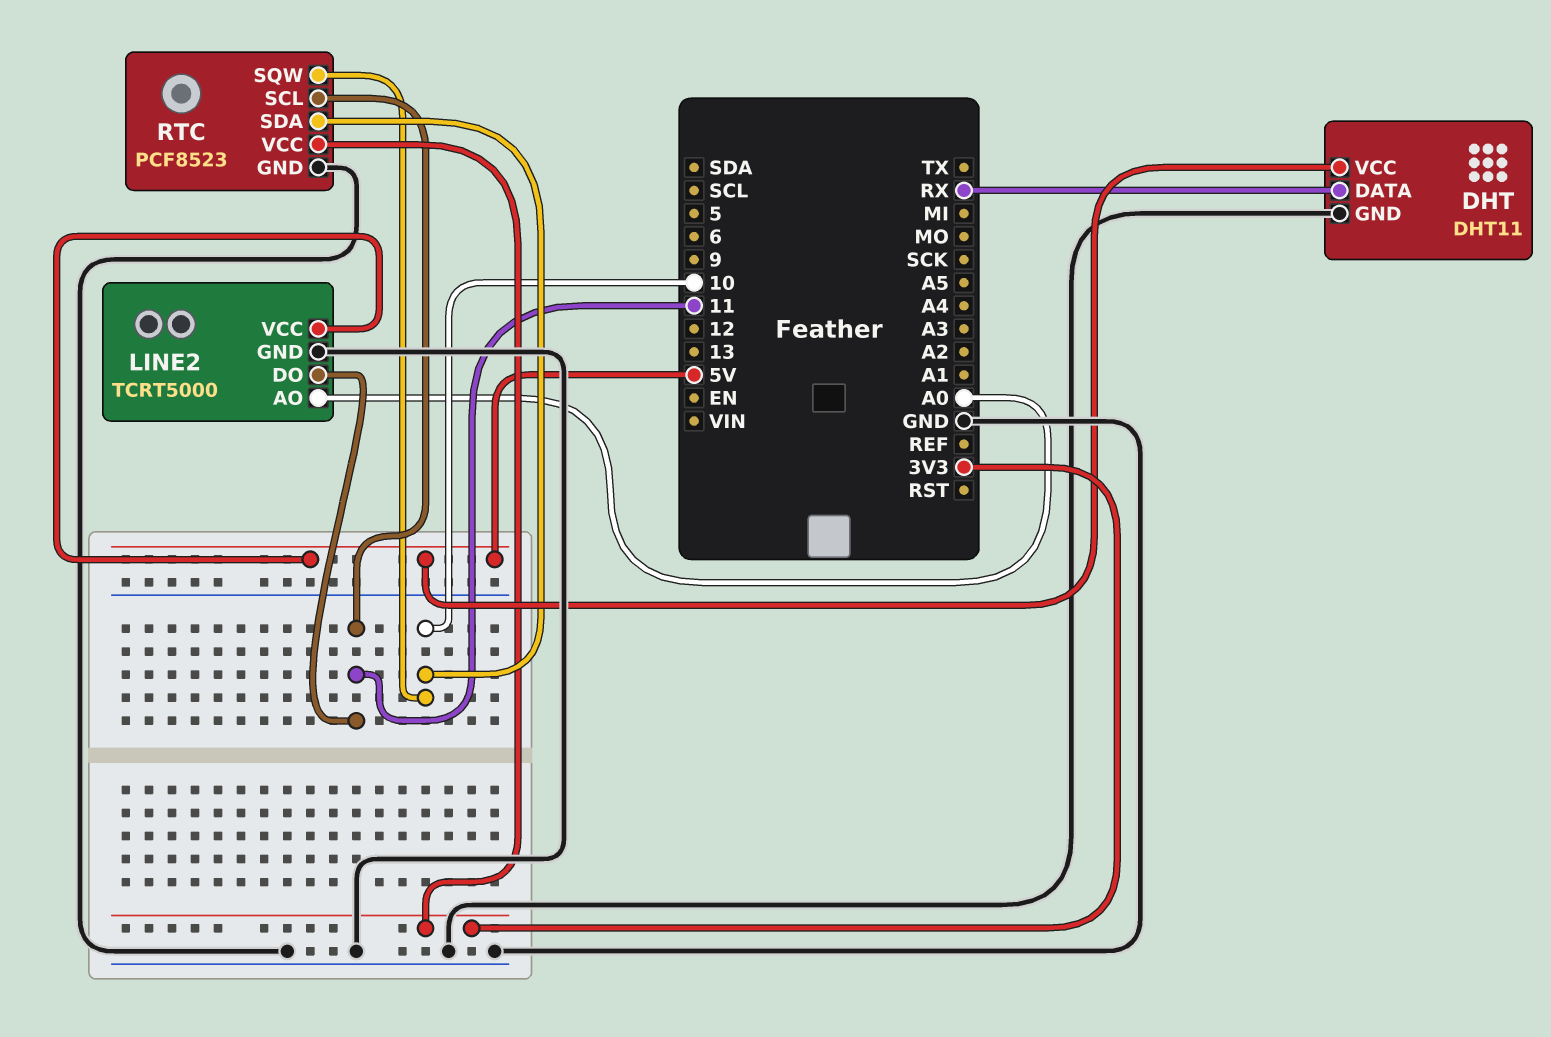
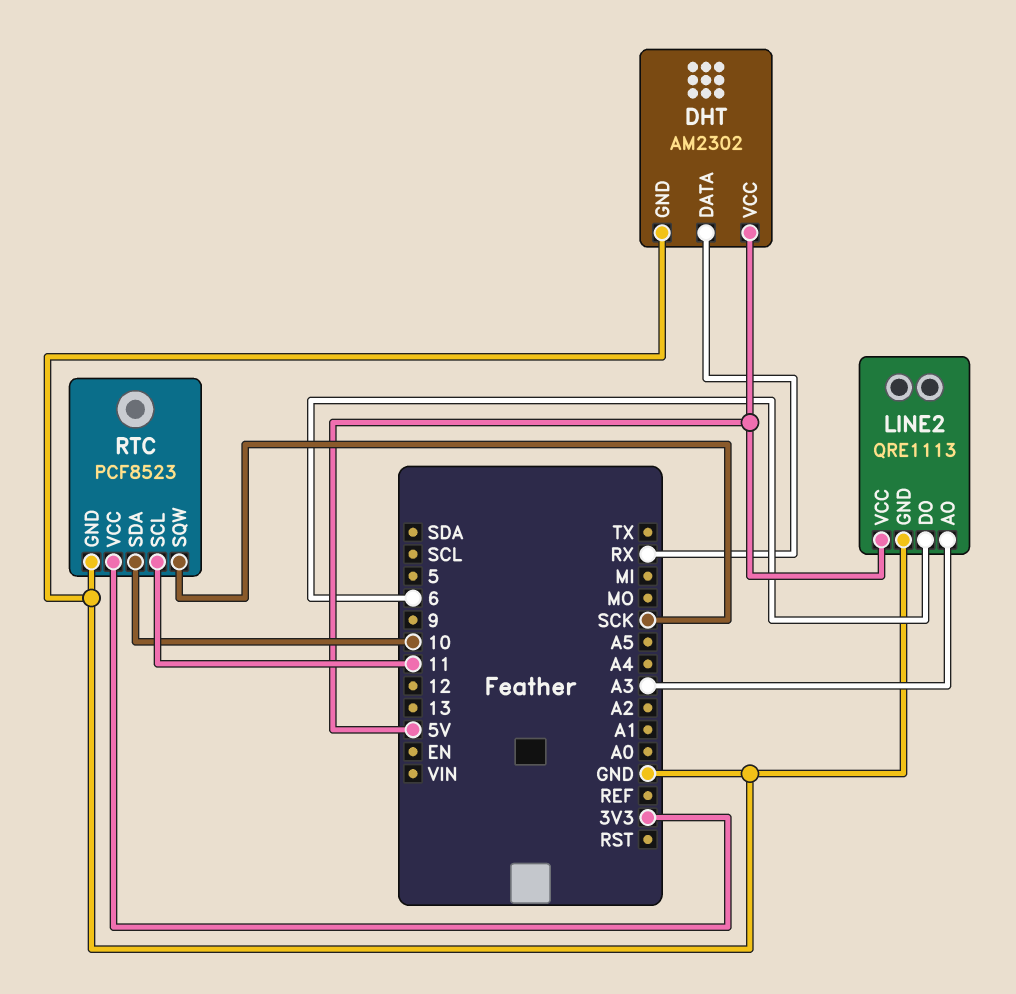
DHT: DHT11 -> AM2302
LINE2: TCRT5000 -> QRE1113
LINE2 pin AO: A0 -> A3
LINE2 pin DO: 11 -> 6
RTC pin SQW: 10 -> SCK

